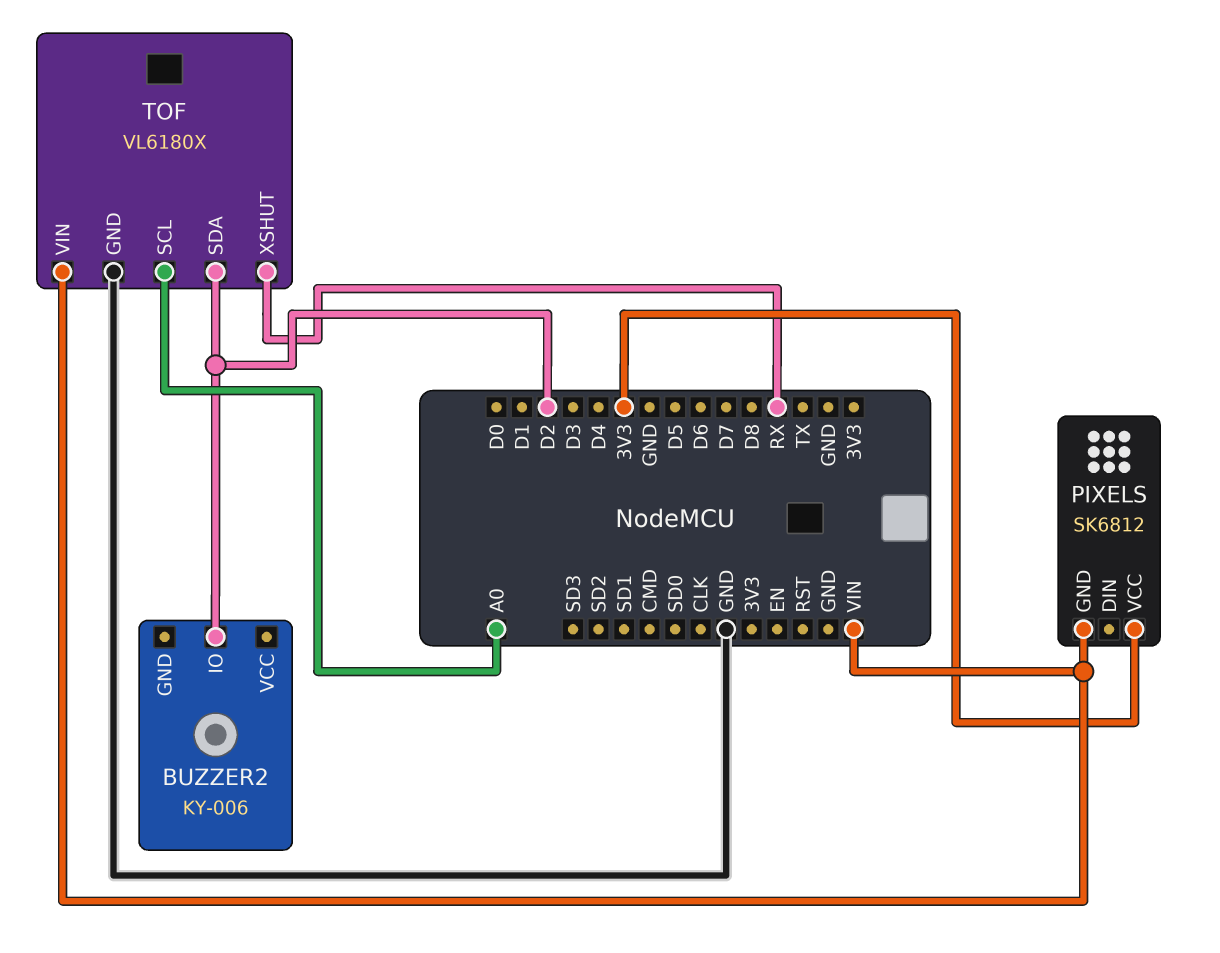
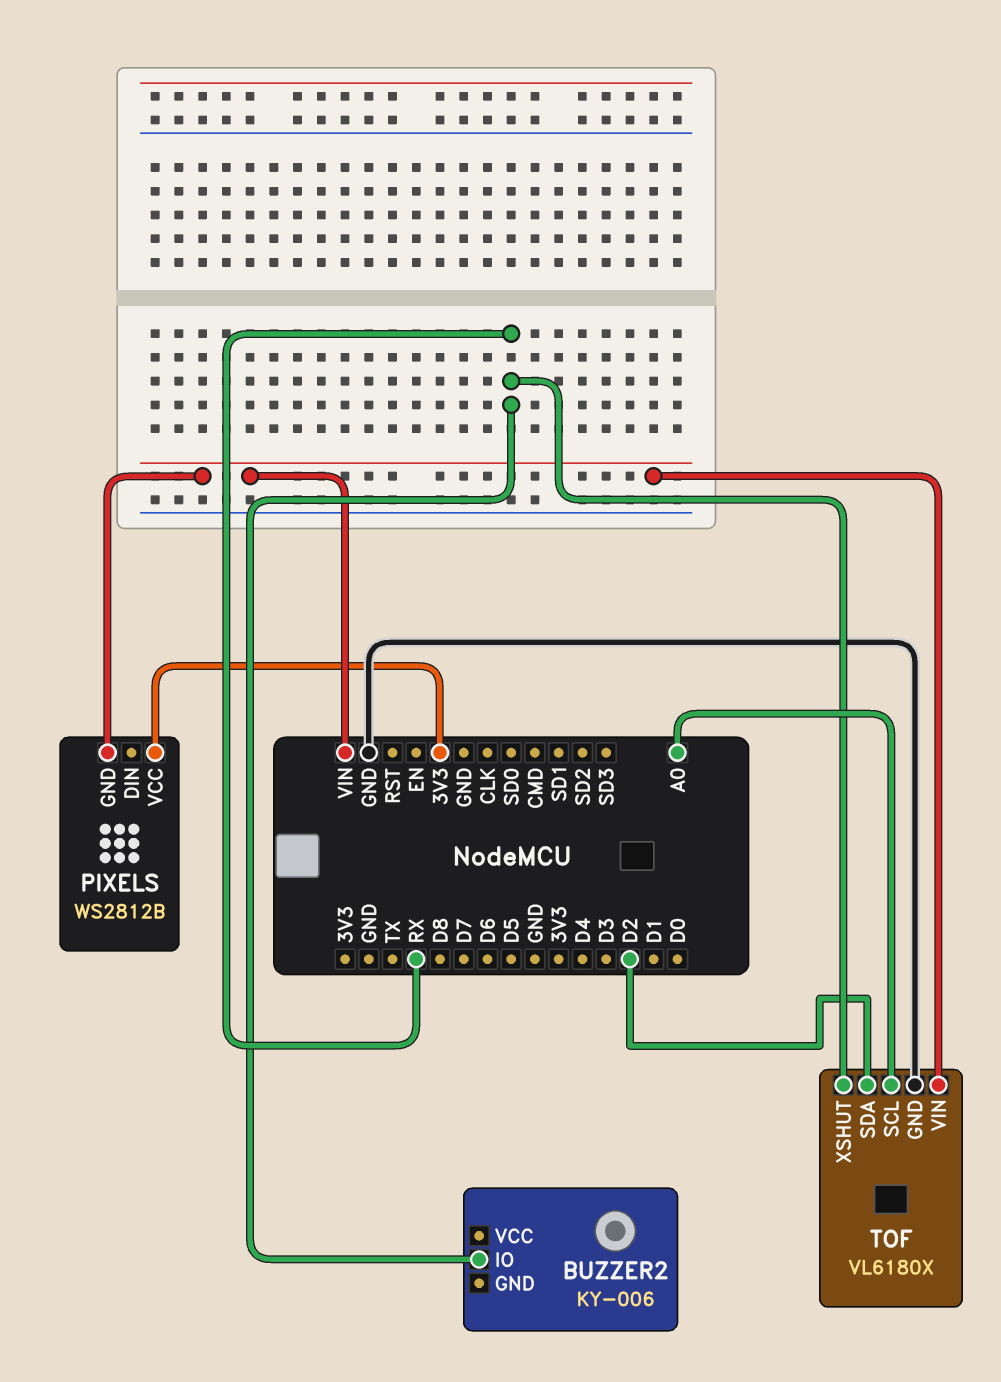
BUZZER2 pin IO: D2 -> RX
PIXELS: SK6812 -> WS2812B

